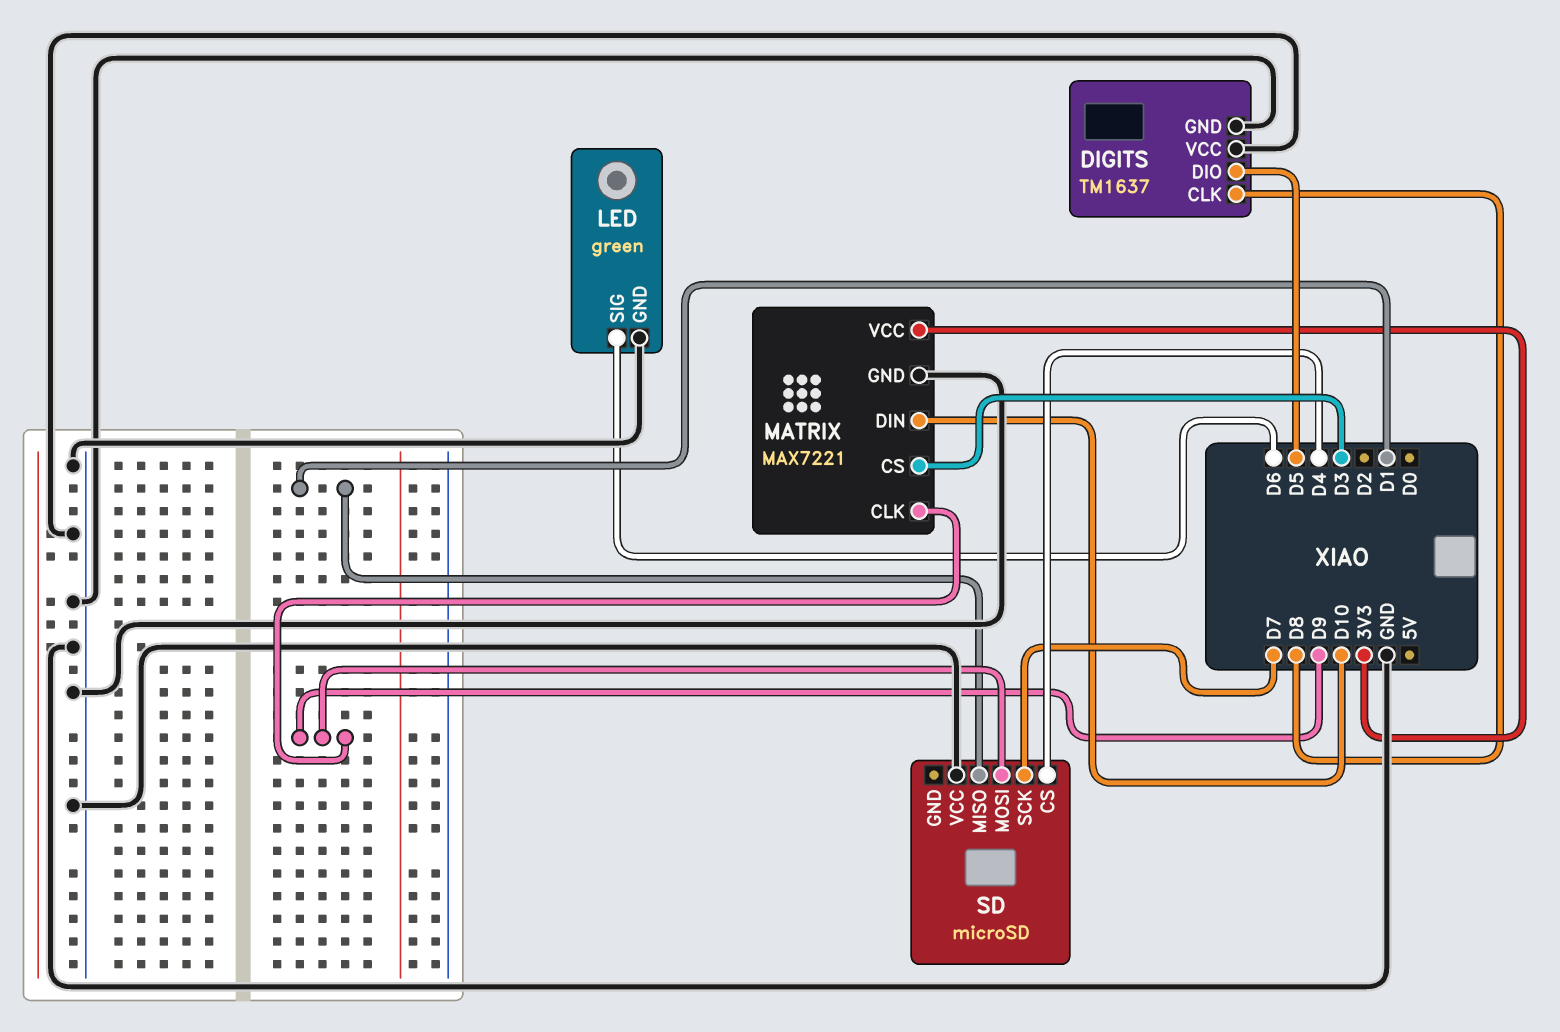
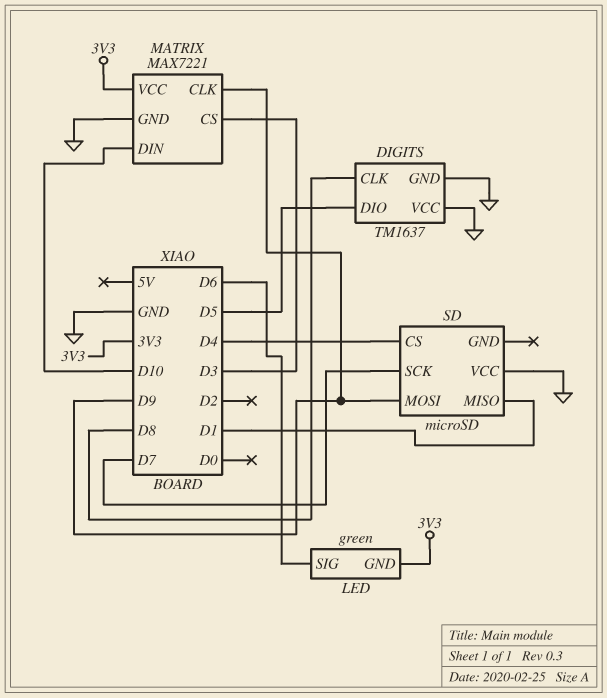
LED pin GND: GND -> 3V3

